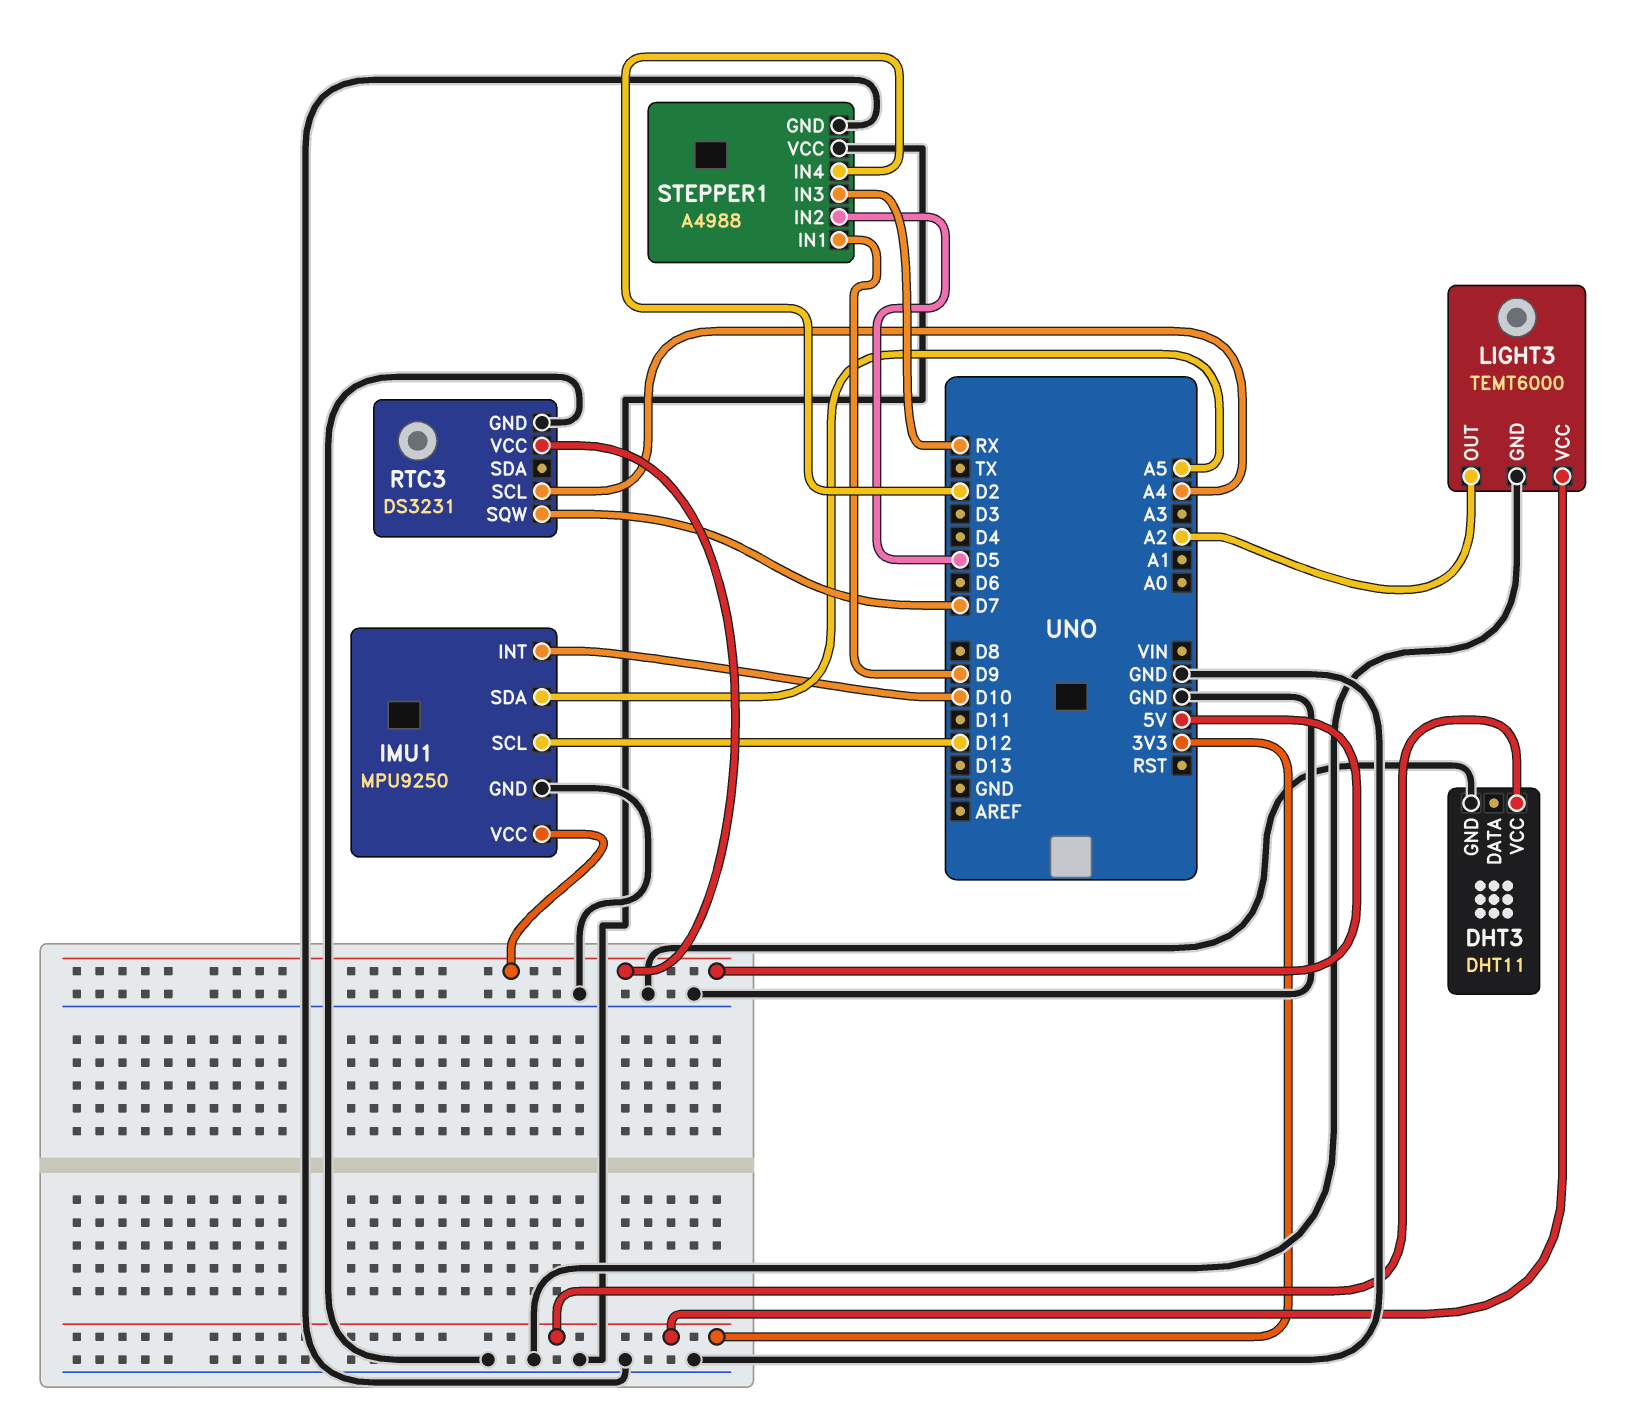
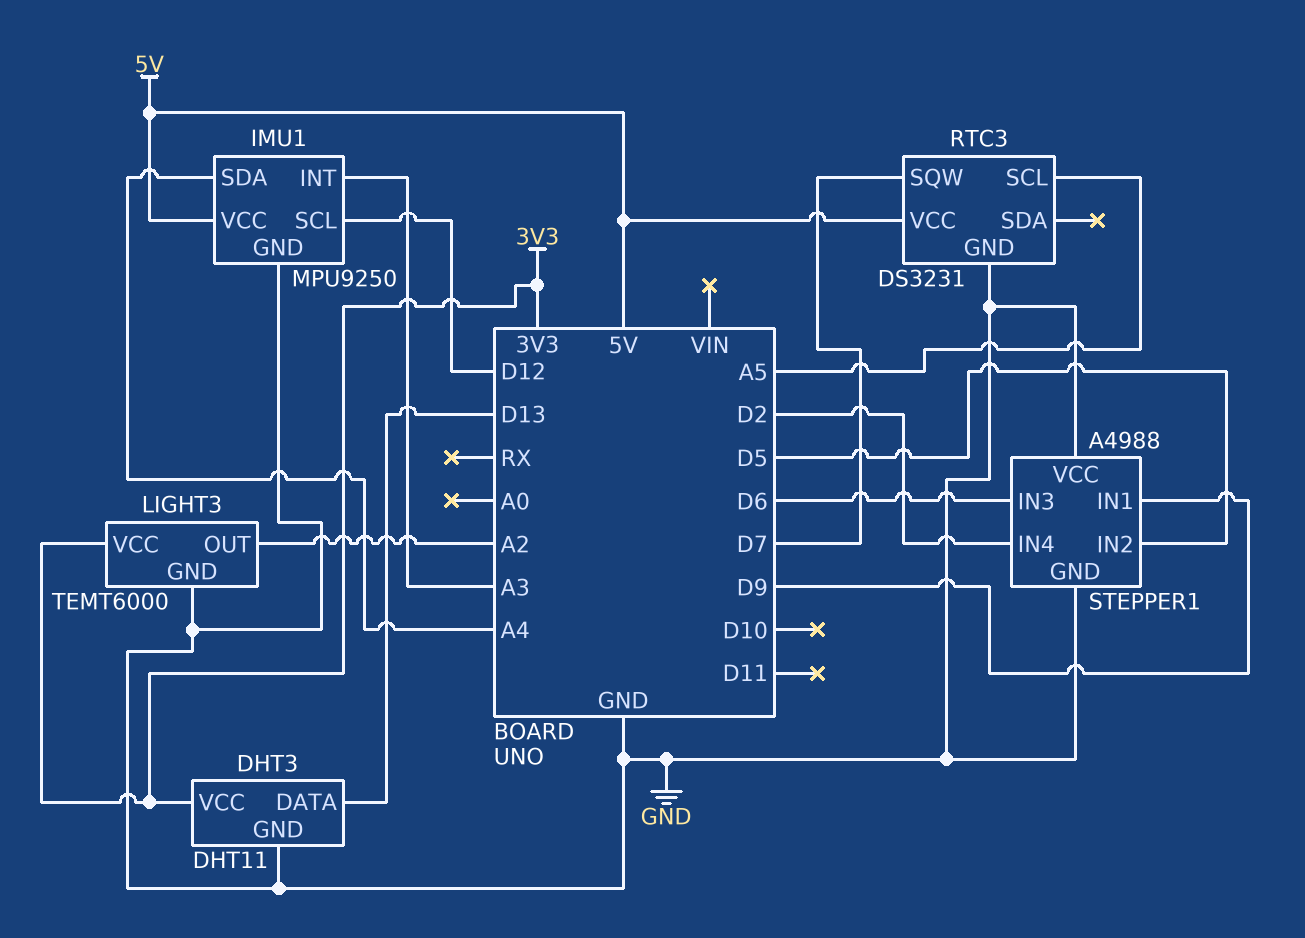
DHT3 pin DATA: none -> D13
IMU1 pin INT: D10 -> A3
IMU1 pin SDA: A5 -> A4
RTC3 pin SCL: A4 -> A5
STEPPER1 pin IN3: RX -> D6

